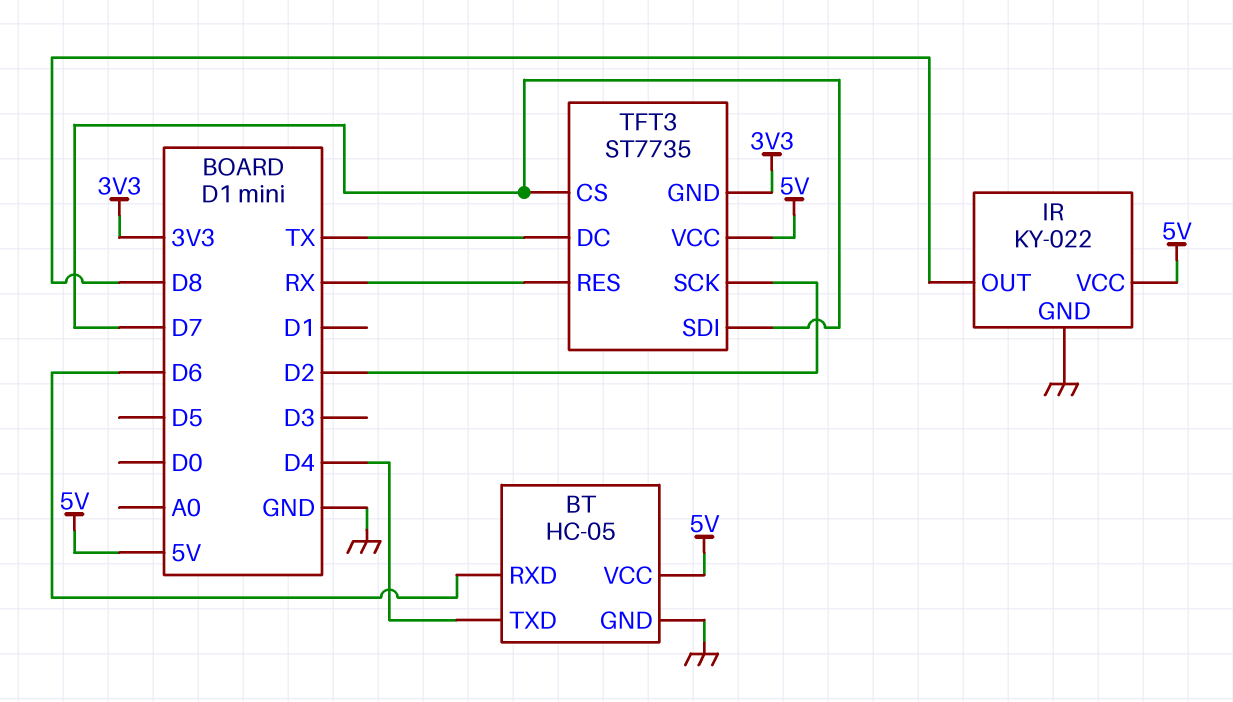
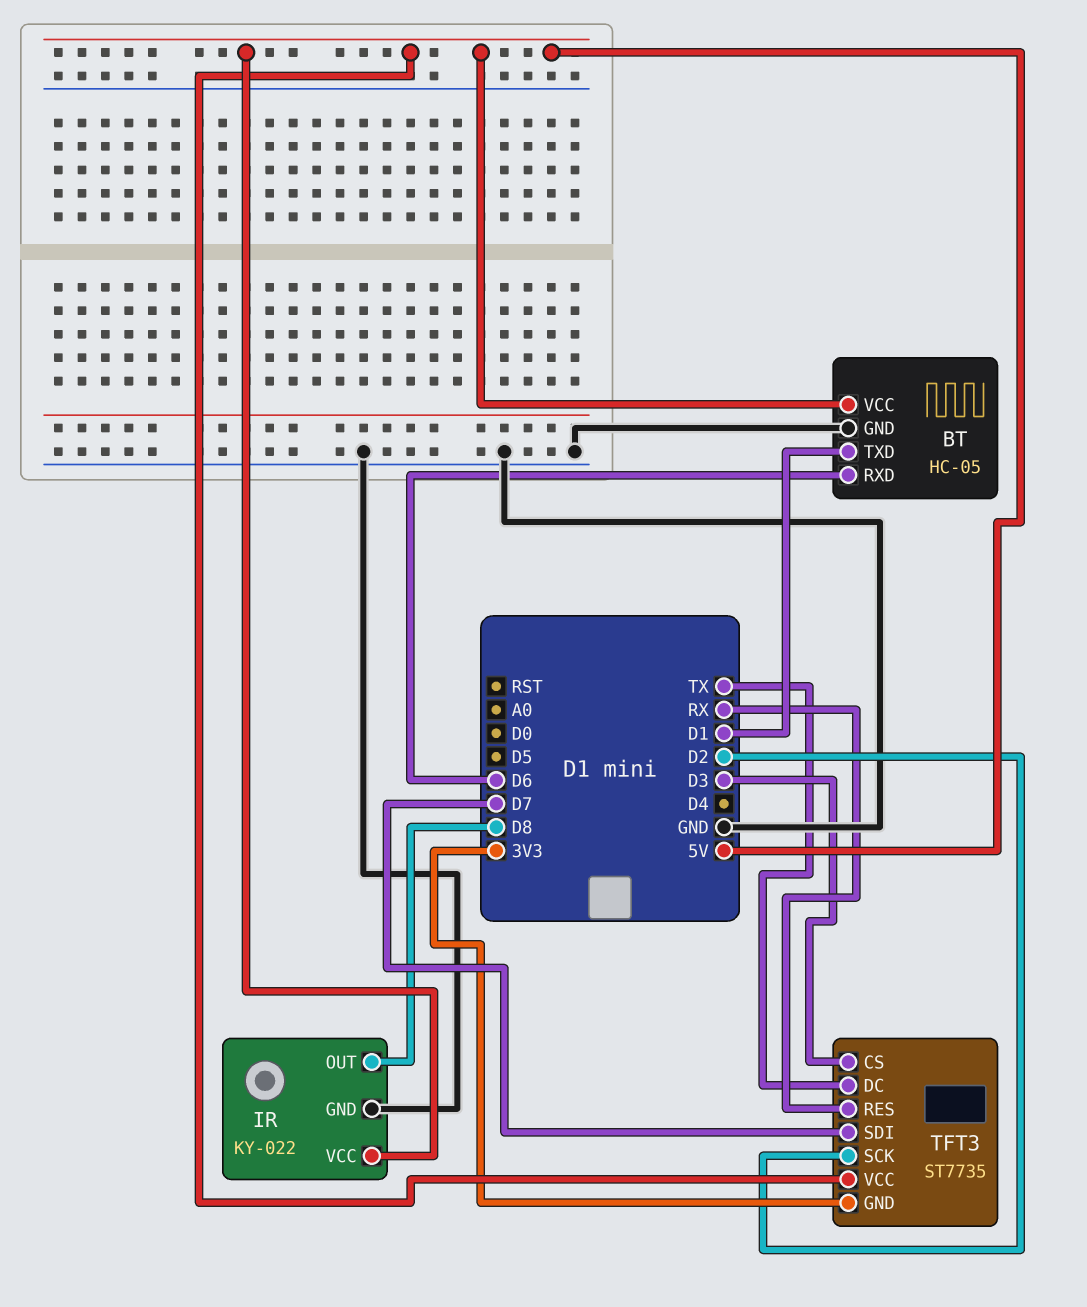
BT pin TXD: D4 -> D1
TFT3 pin CS: D7 -> D3

